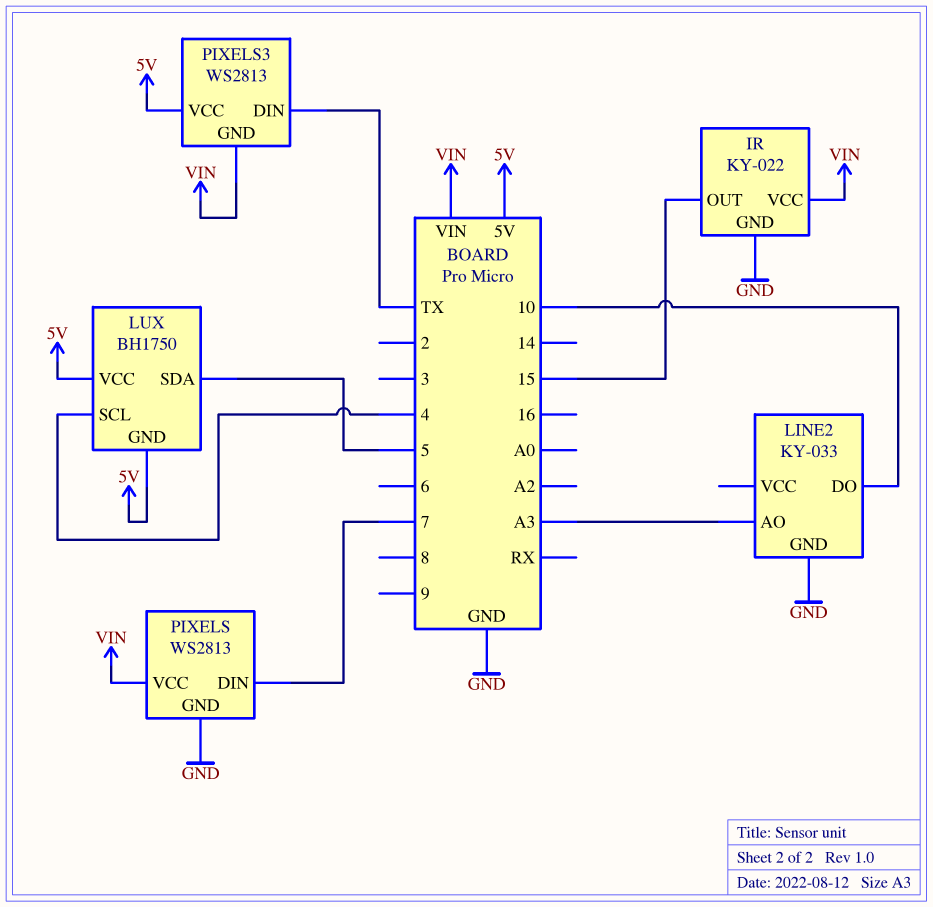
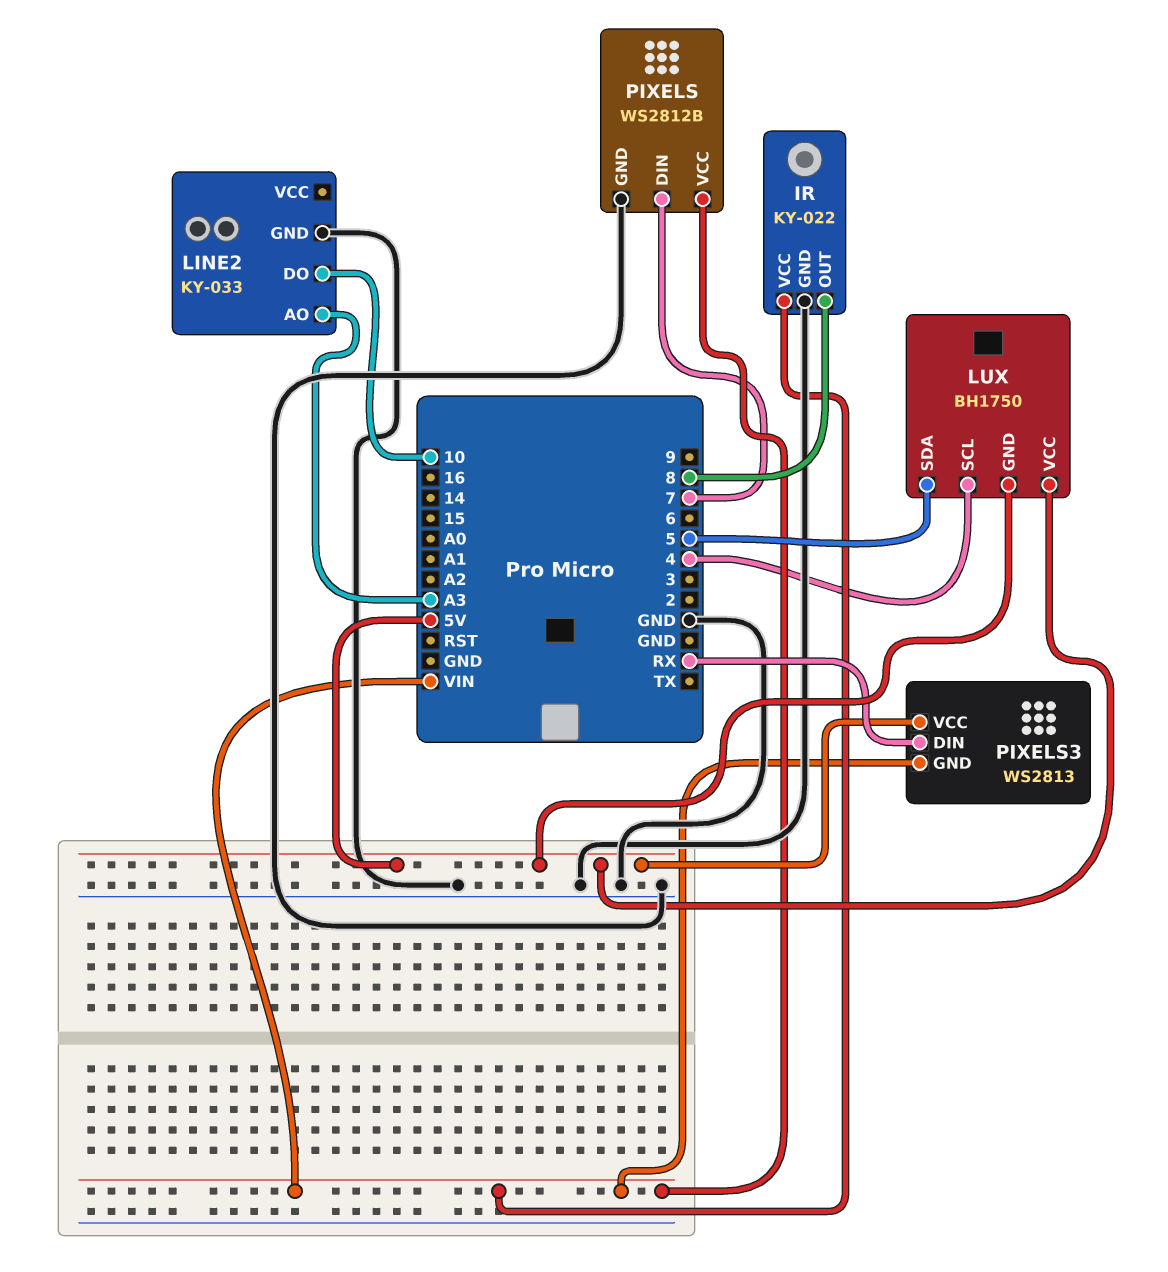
IR pin OUT: 15 -> 8
PIXELS: WS2813 -> WS2812B
PIXELS3 pin DIN: TX -> RX

